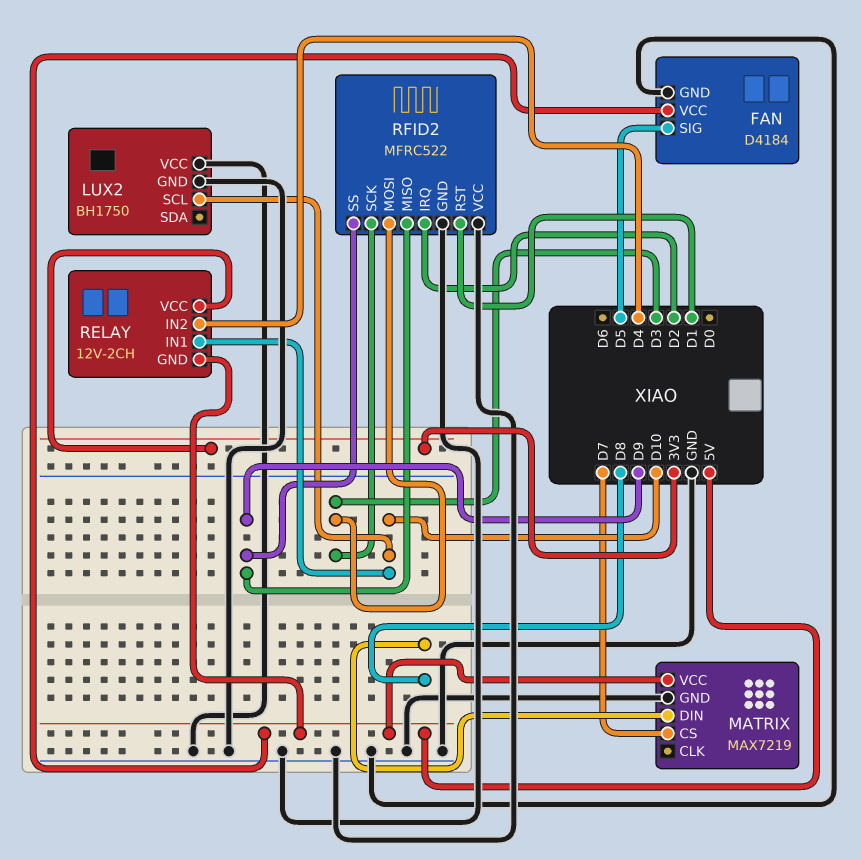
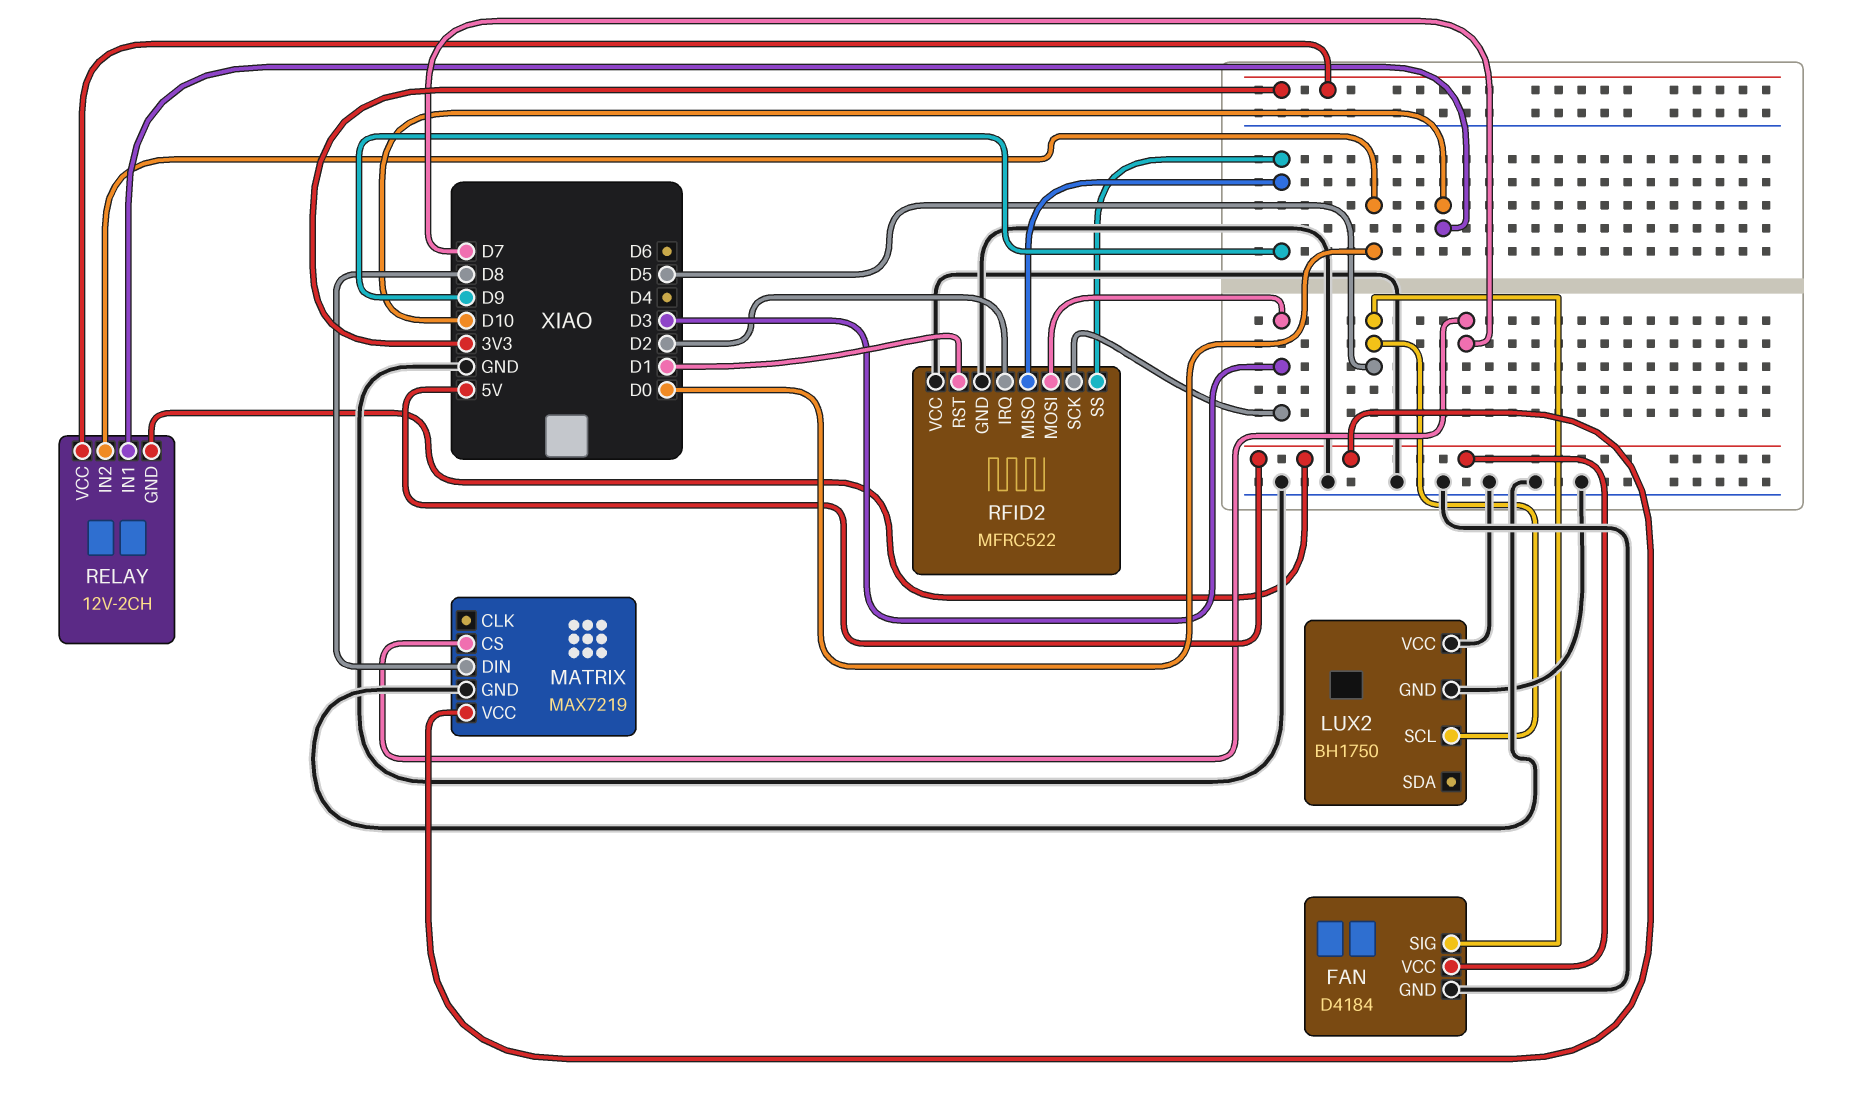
LUX2 pin SCL: D10 -> D5
RELAY pin IN2: D4 -> D0

